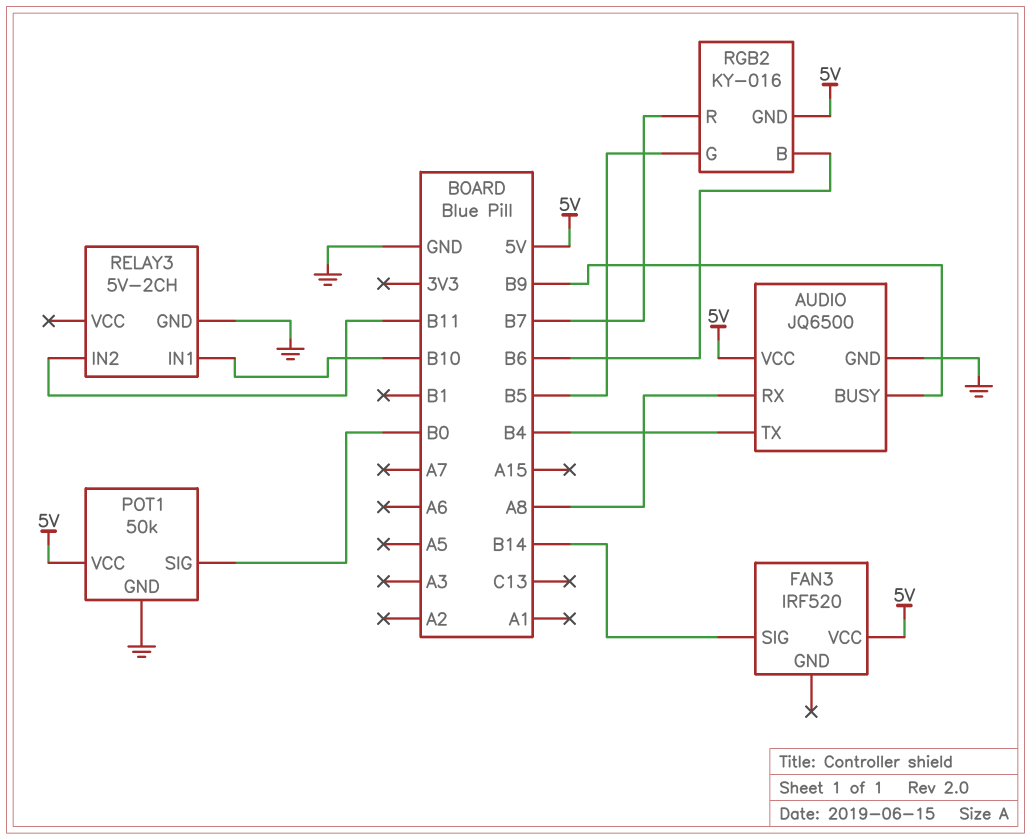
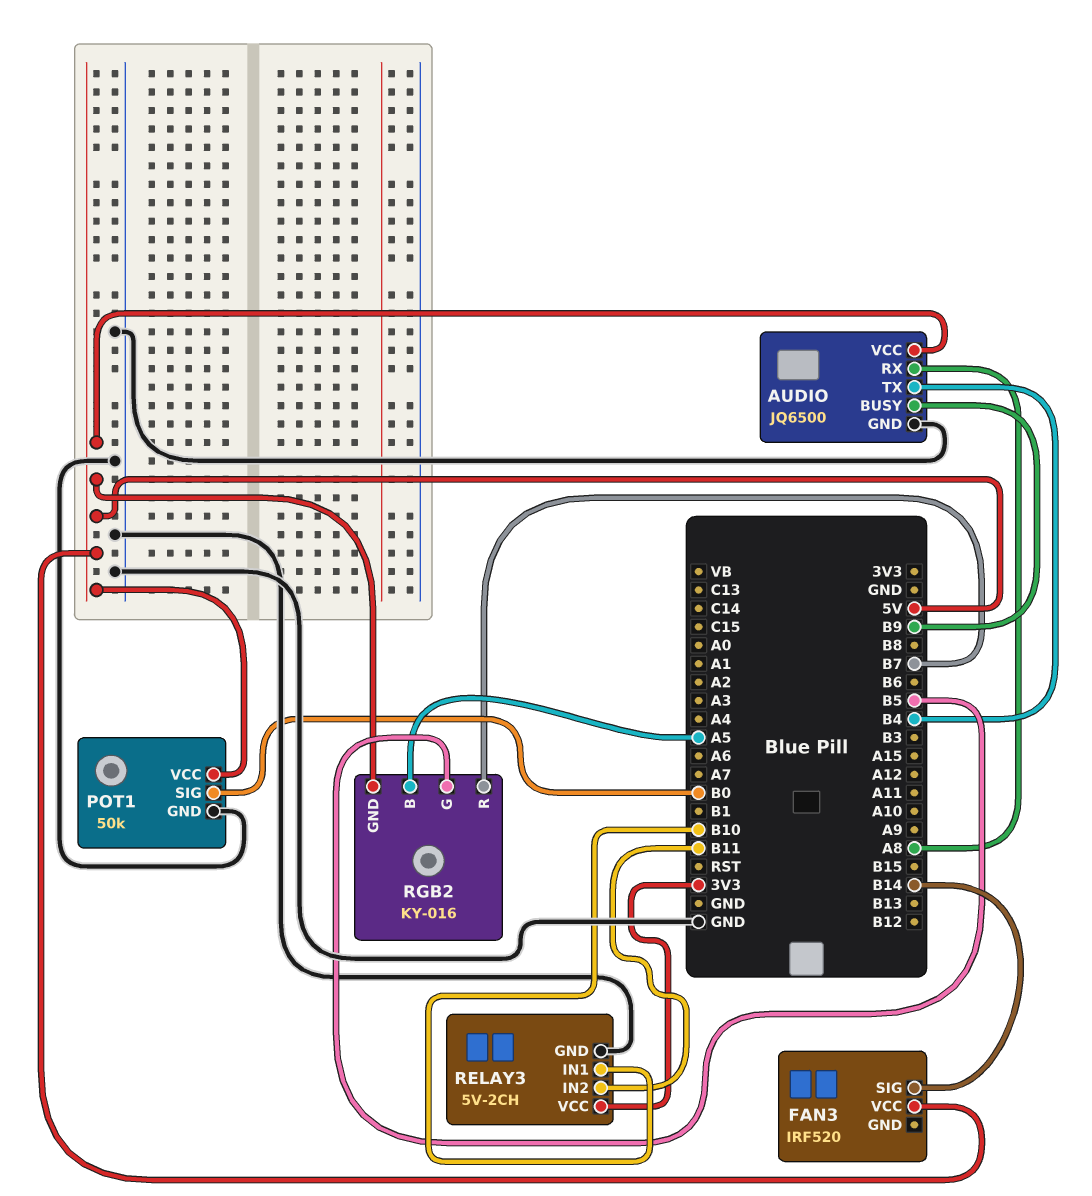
RELAY3 pin VCC: none -> 3V3
RGB2 pin B: B6 -> A5

